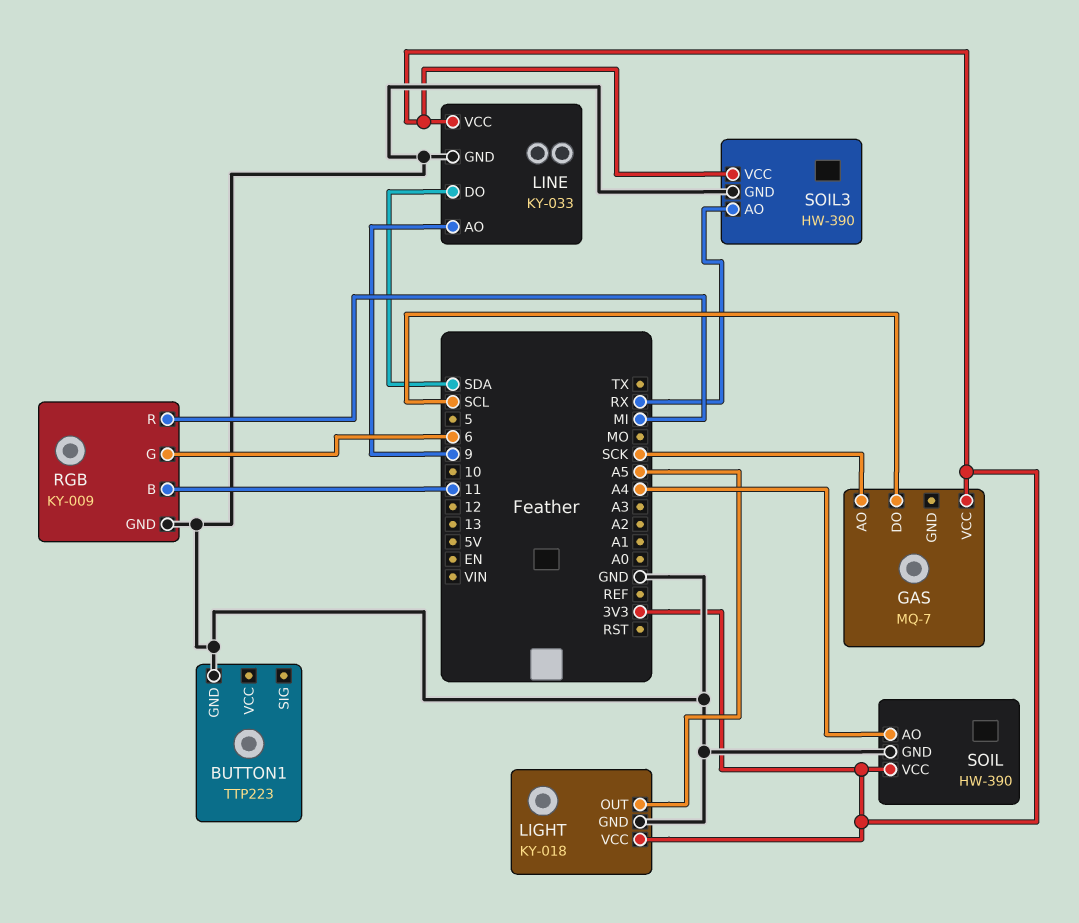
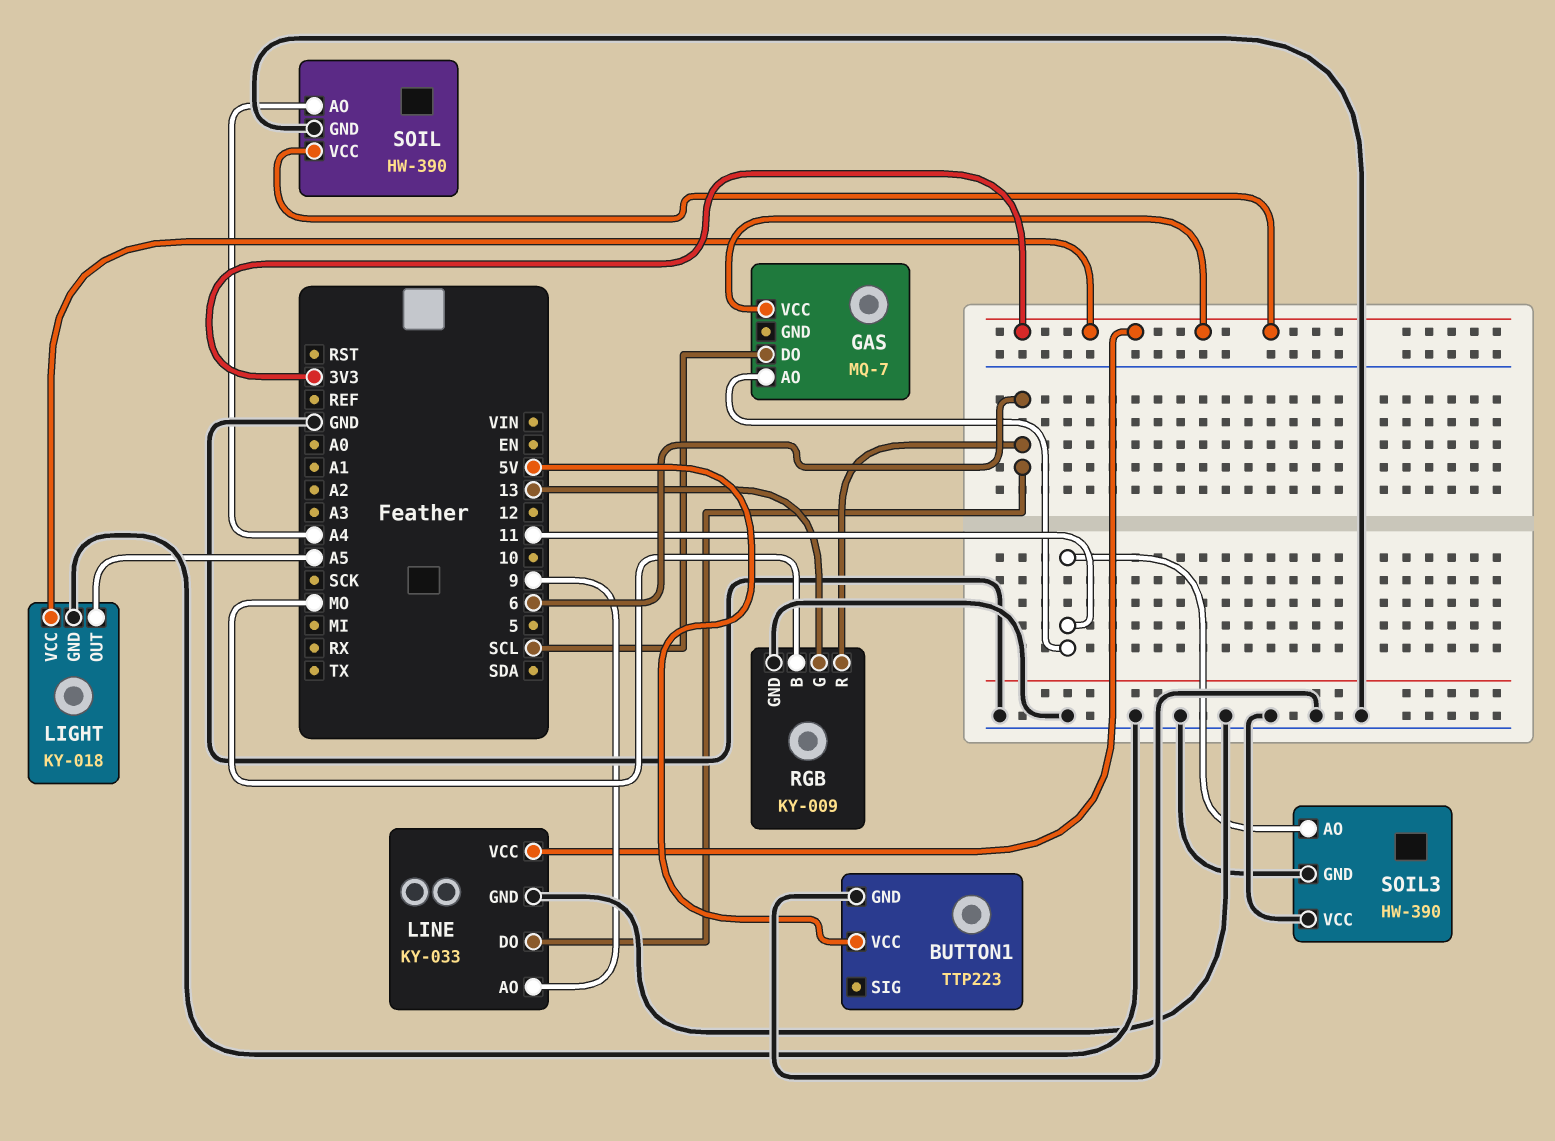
BUTTON1 pin VCC: none -> 5V
GAS pin AO: SCK -> 11
LINE pin DO: SDA -> 6
RGB pin B: 11 -> MO
RGB pin G: 6 -> 13
RGB pin R: MI -> 6
SOIL3 pin AO: RX -> 11
SOIL3 pin VCC: 3V3 -> GND

